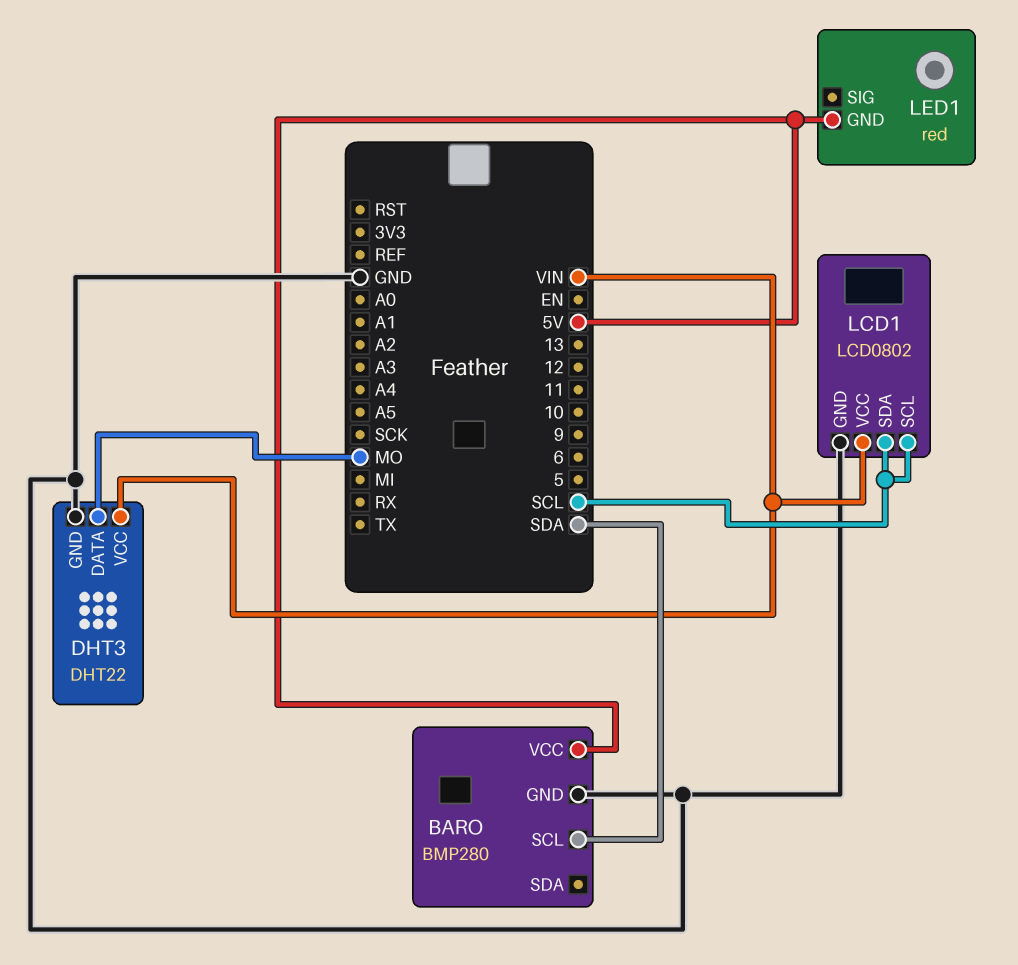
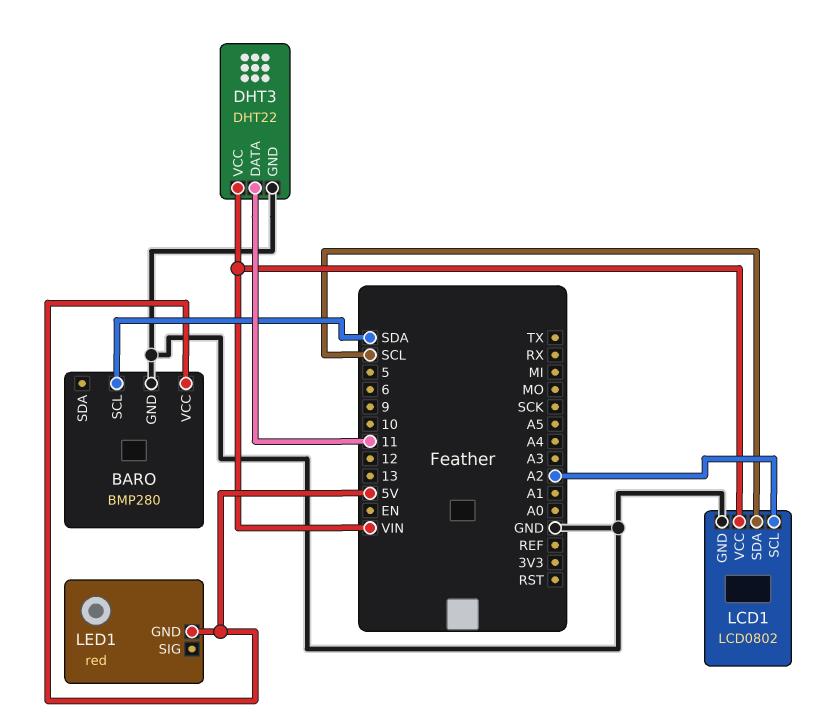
DHT3 pin DATA: MO -> 11
LCD1 pin SCL: SCL -> A2

